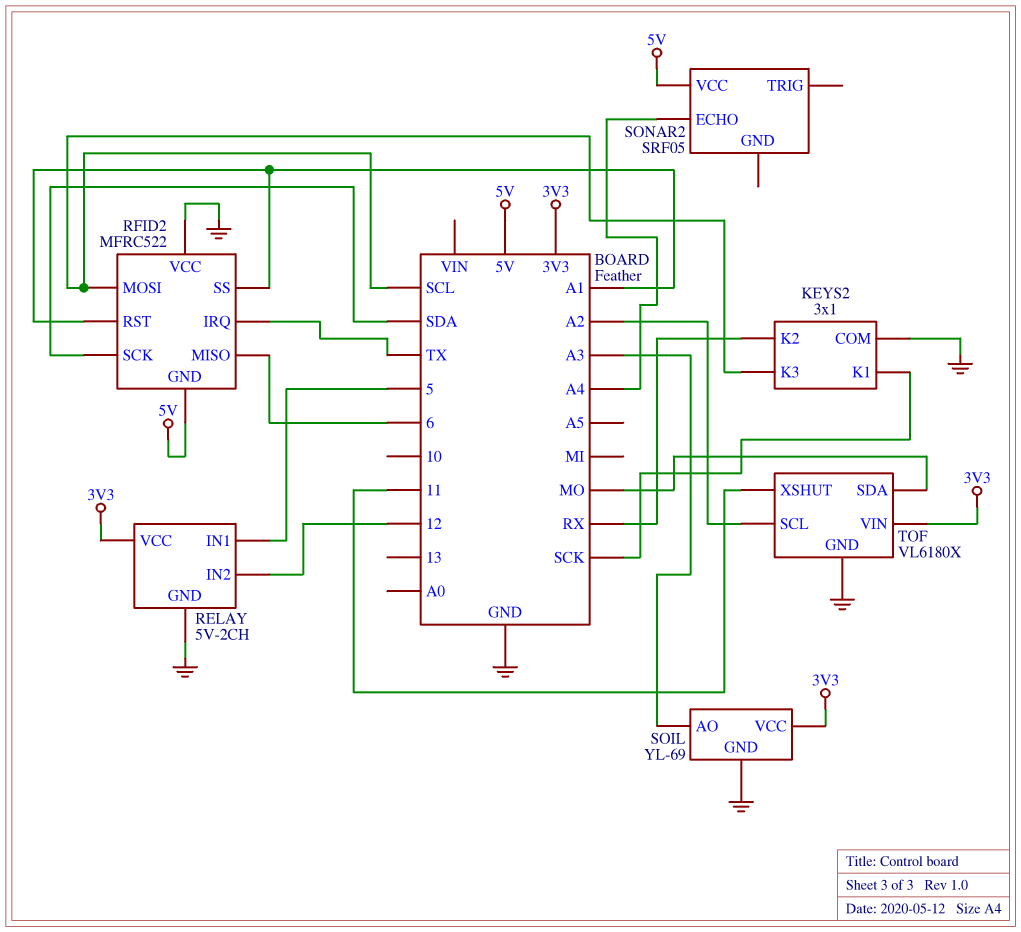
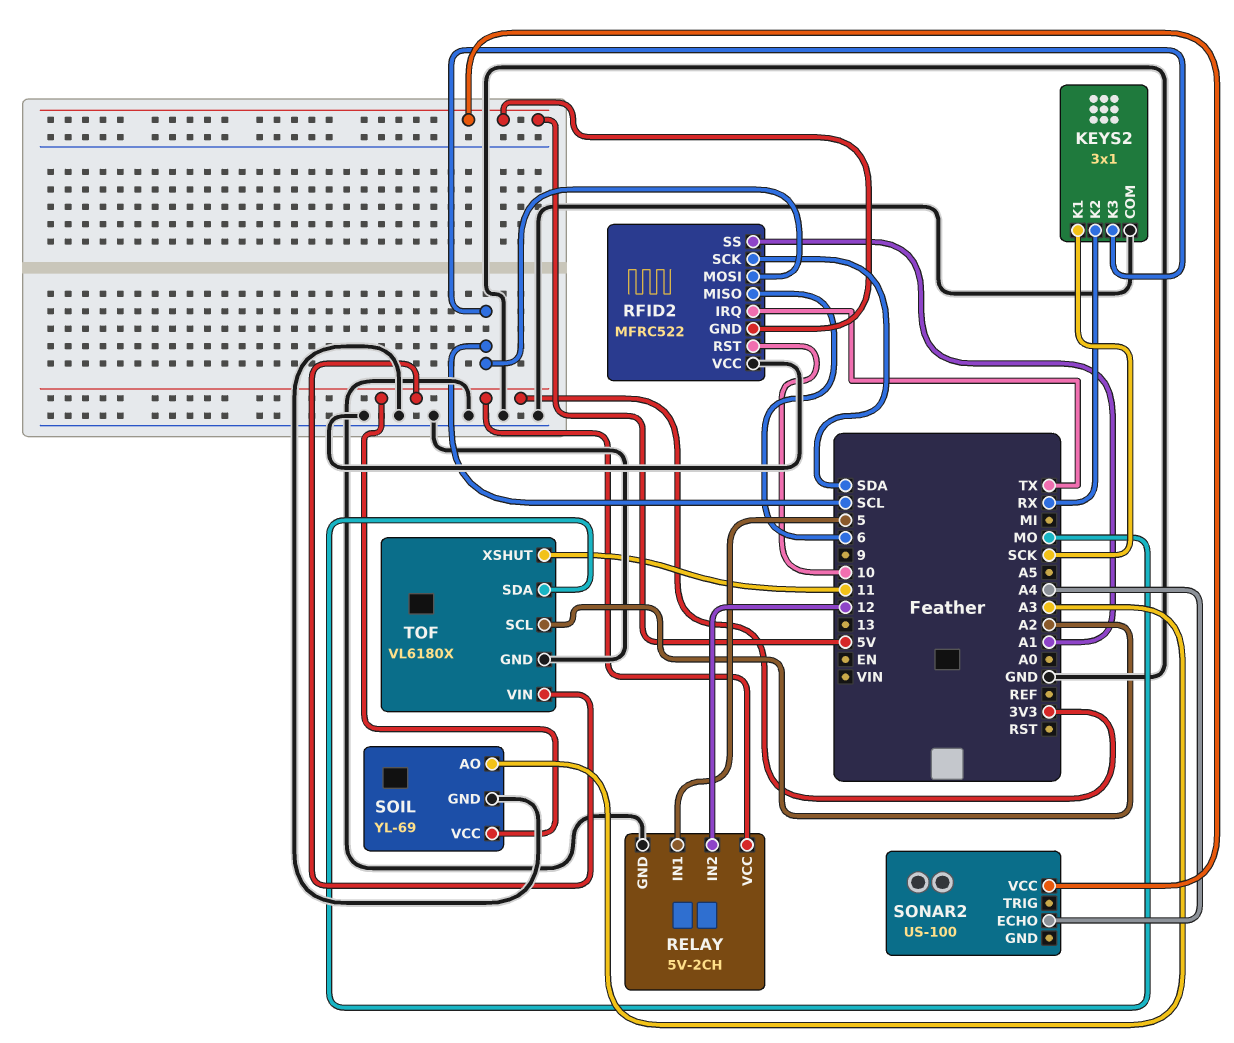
RFID2 pin RST: A1 -> 10
SONAR2: SRF05 -> US-100

